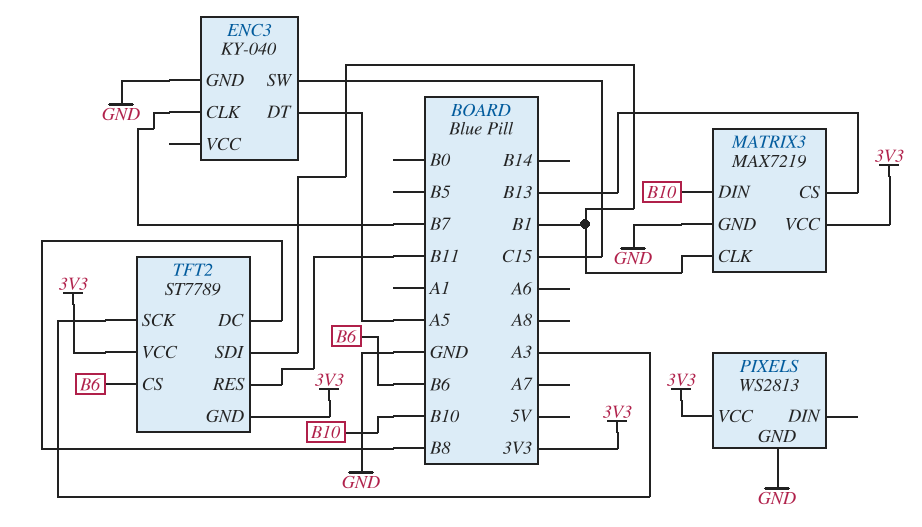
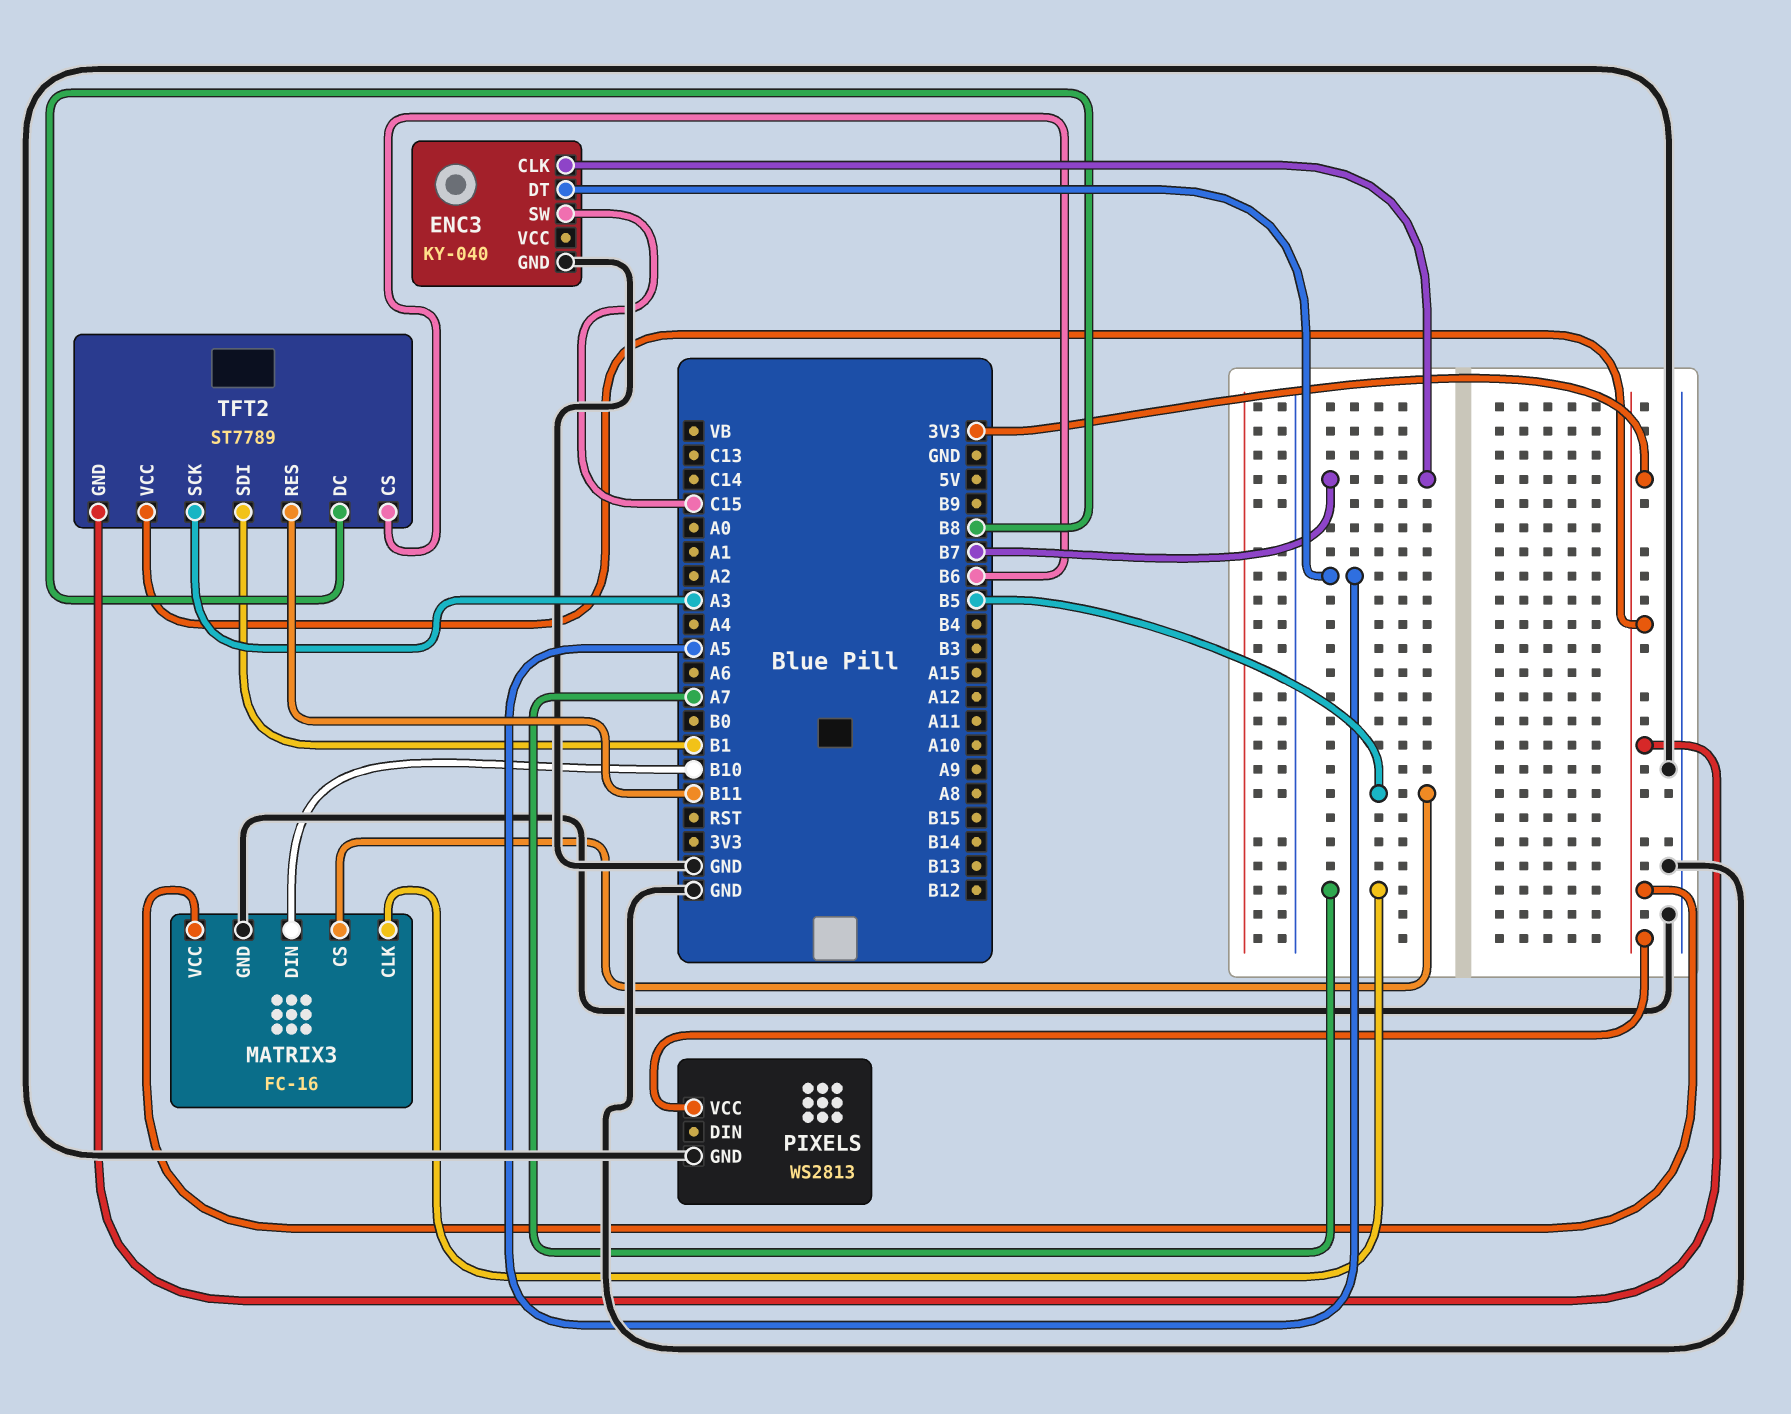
MATRIX3: MAX7219 -> FC-16
MATRIX3 pin CLK: B1 -> A7
MATRIX3 pin CS: B13 -> B5

